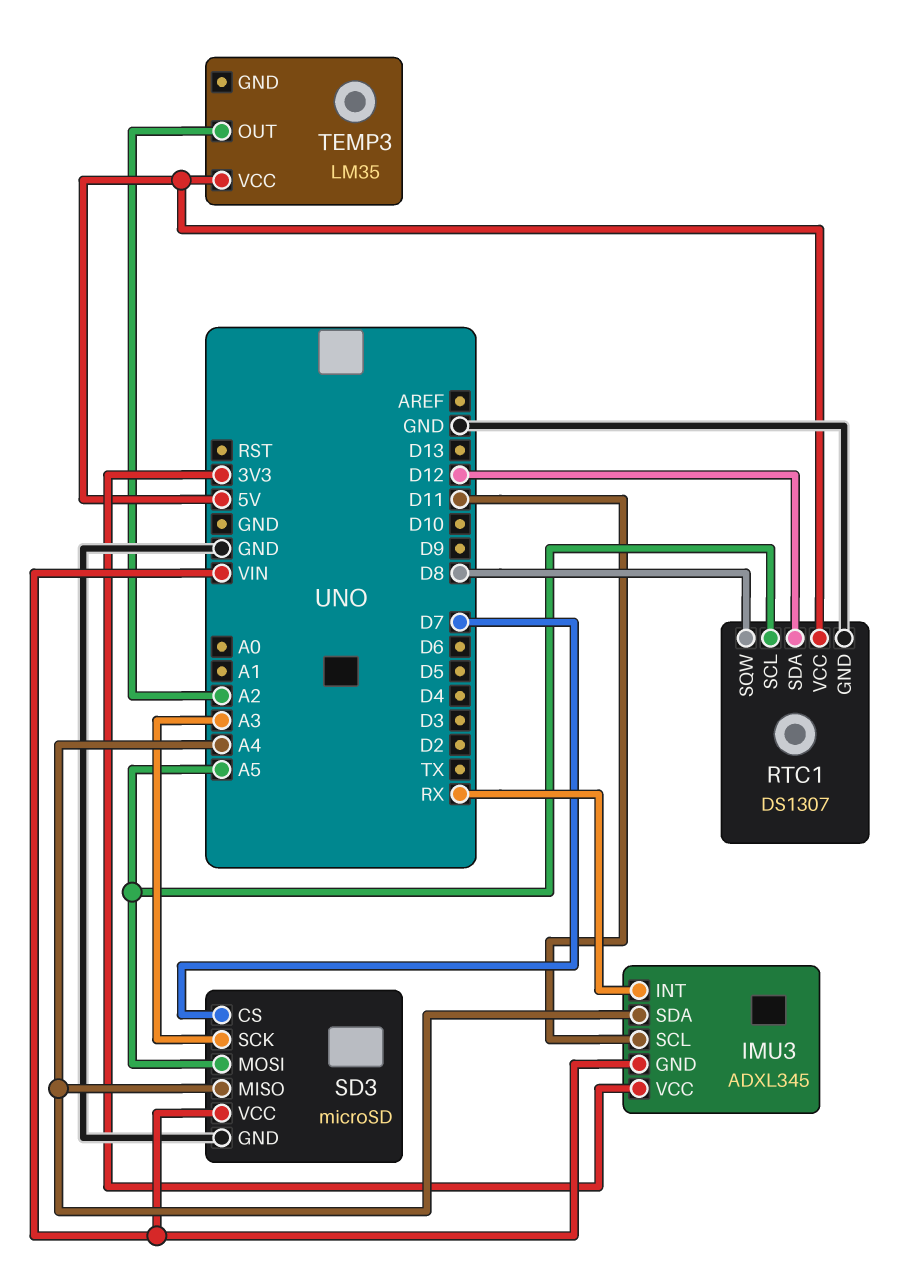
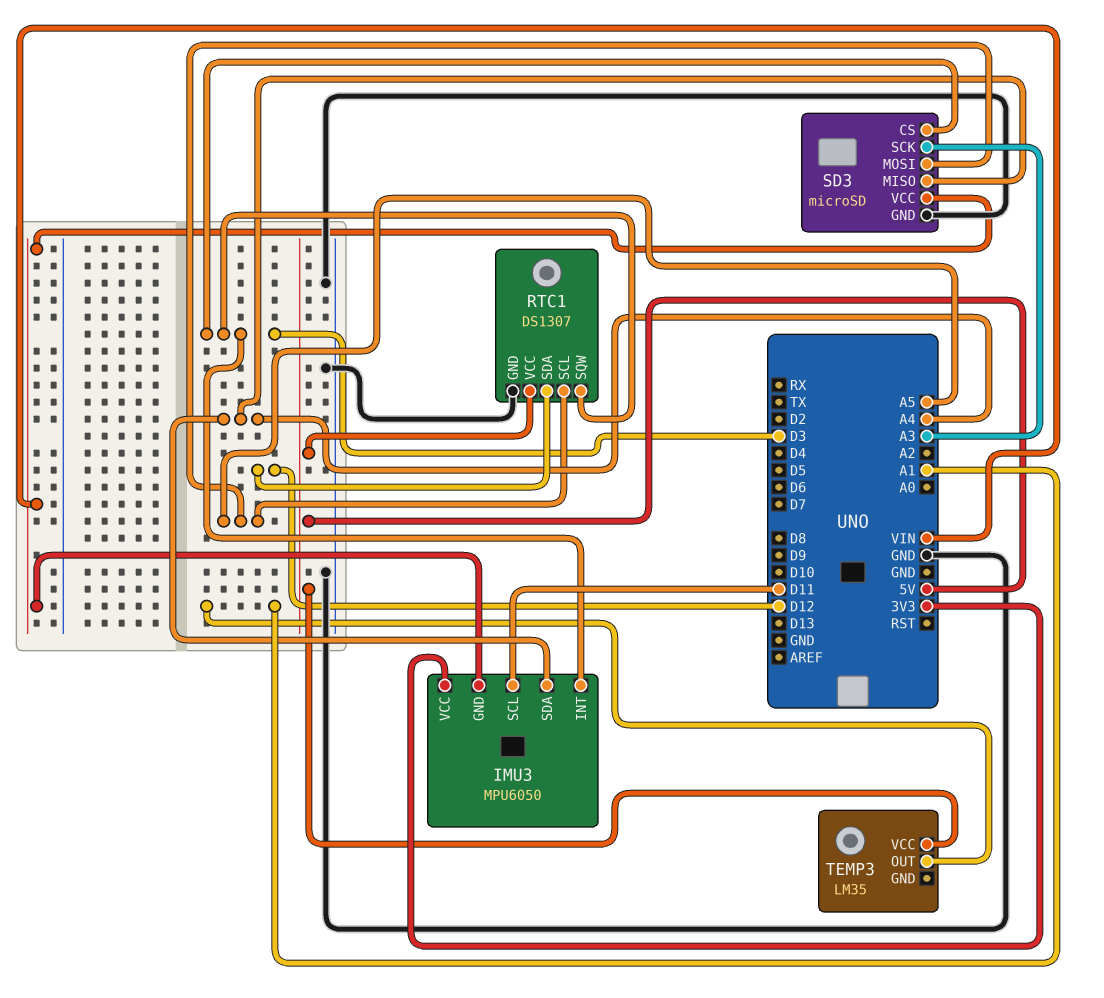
IMU3: ADXL345 -> MPU6050
IMU3 pin INT: RX -> D3
RTC1 pin SQW: D8 -> D3
SD3 pin CS: D7 -> D3
TEMP3 pin OUT: A2 -> A1

